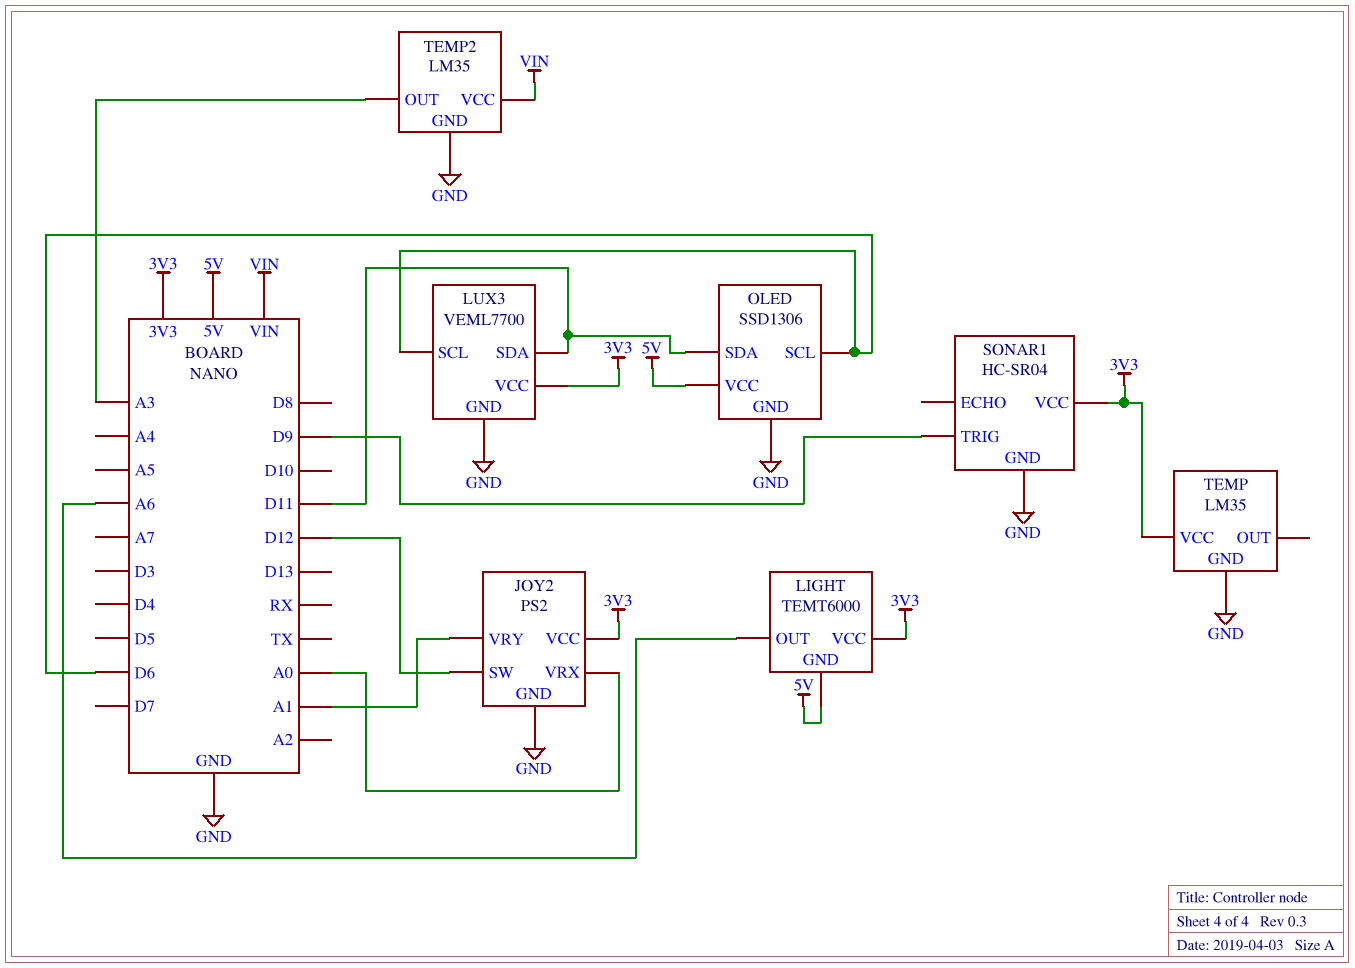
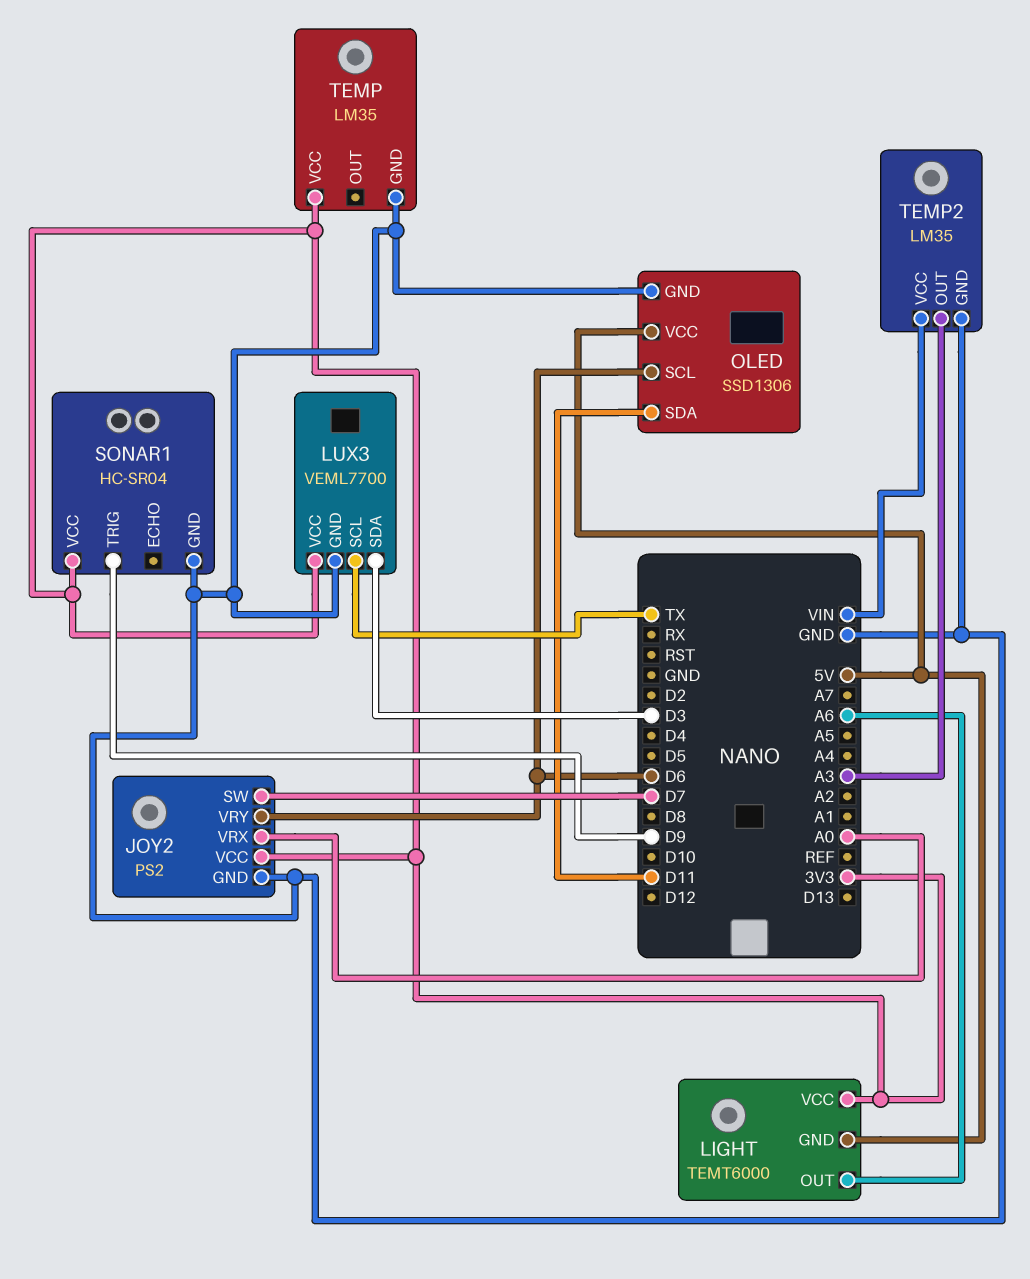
JOY2 pin SW: D12 -> D7
JOY2 pin VRY: A1 -> D6
LUX3 pin SCL: D6 -> TX
LUX3 pin SDA: D11 -> D3

